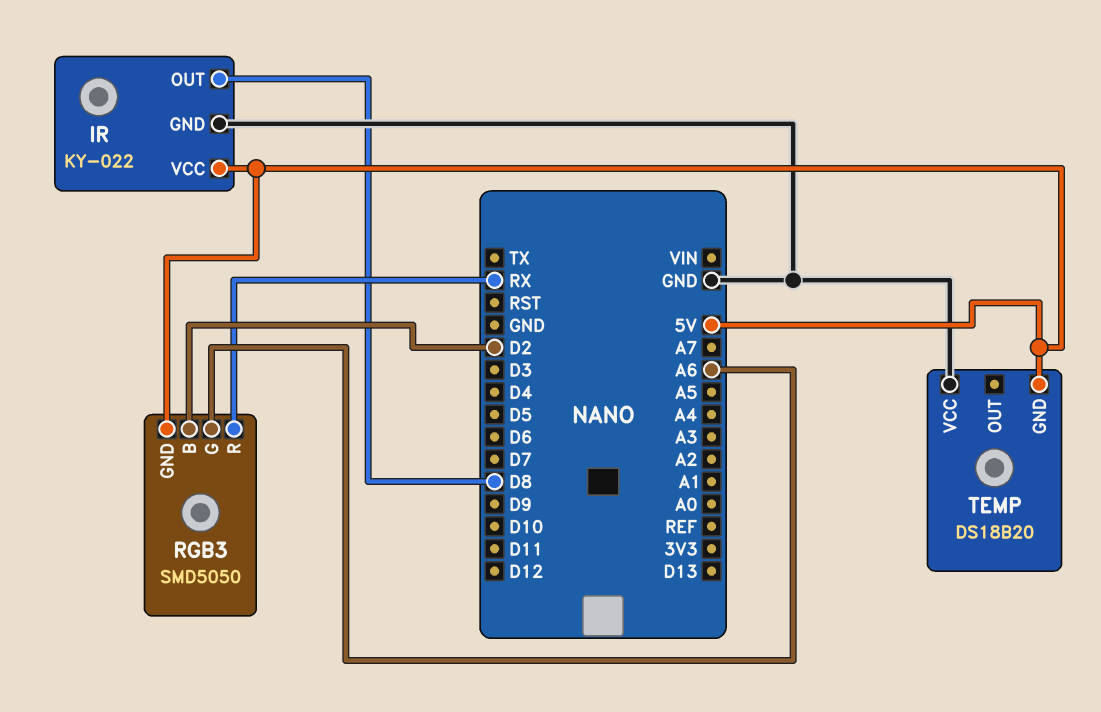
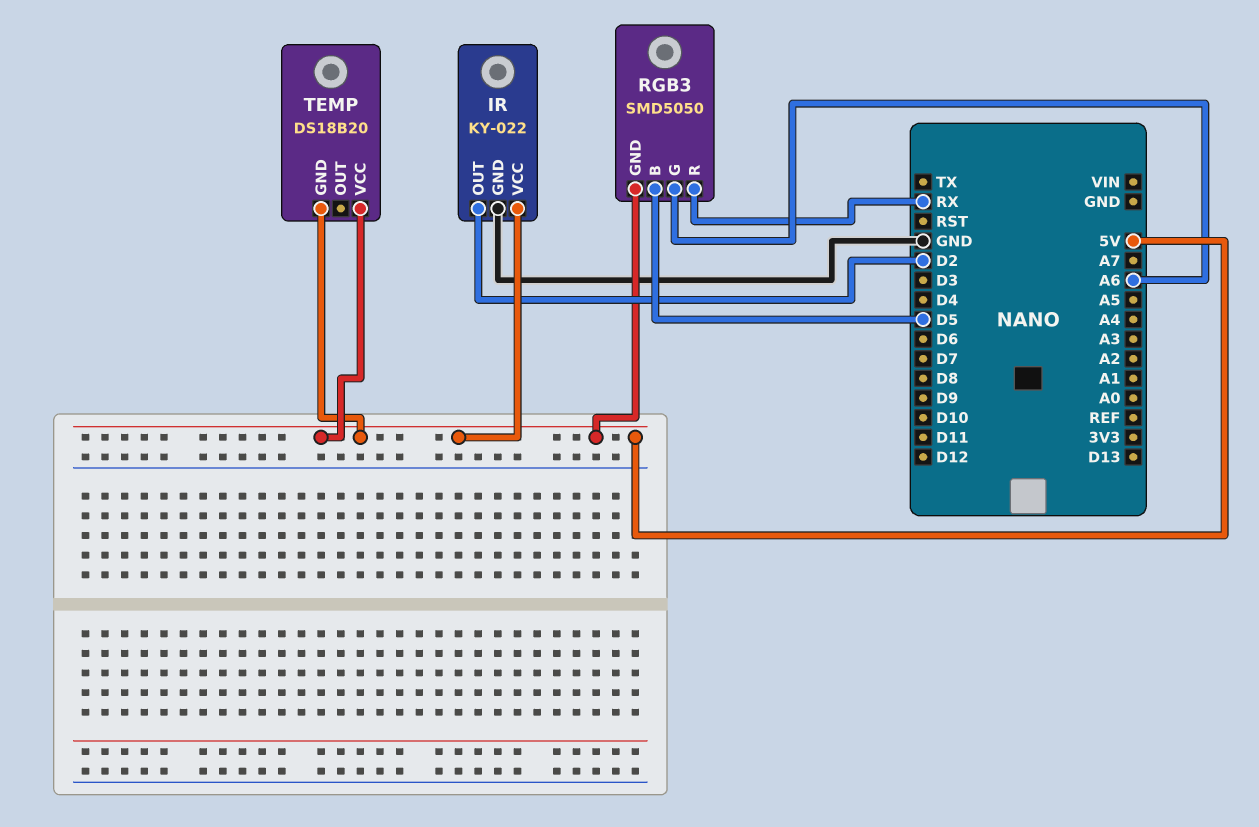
IR pin OUT: D8 -> D2
RGB3 pin B: D2 -> D5
TEMP pin VCC: GND -> 5V

